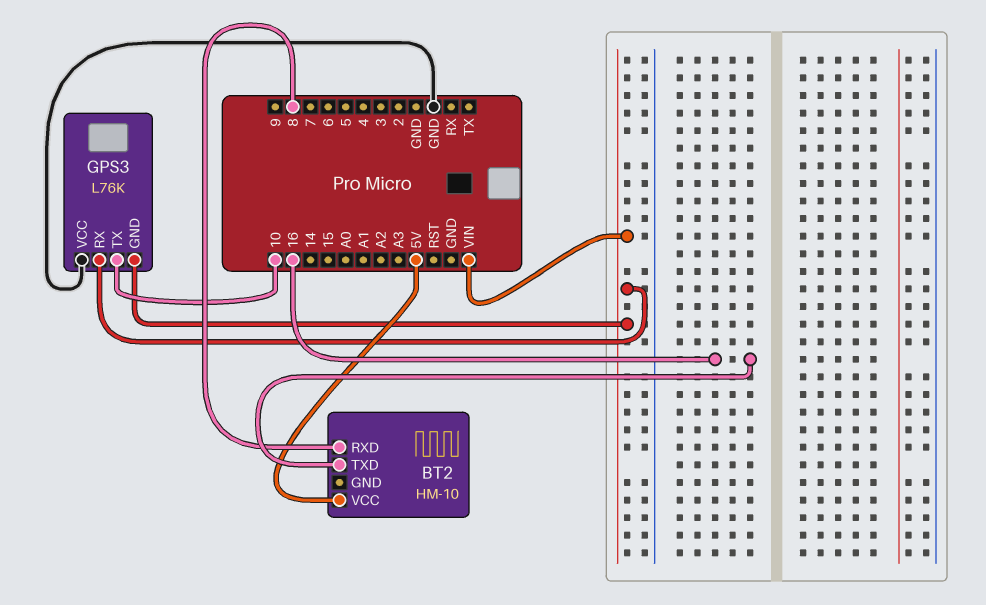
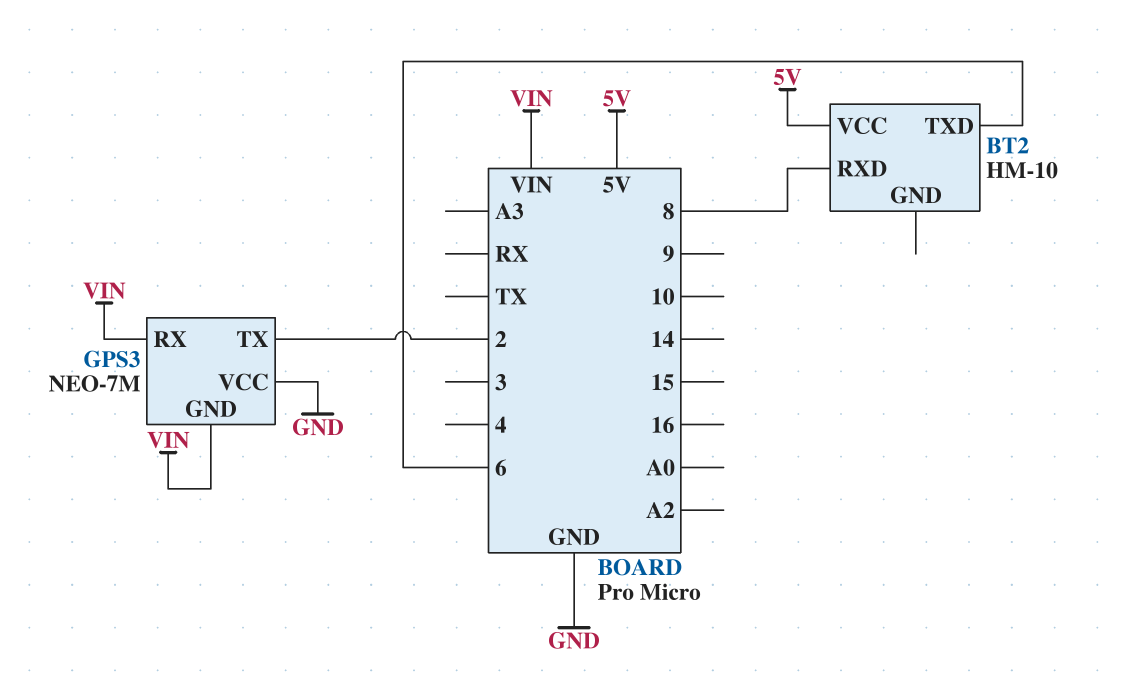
BT2 pin TXD: 16 -> 6
GPS3: L76K -> NEO-7M
GPS3 pin TX: 10 -> 2

